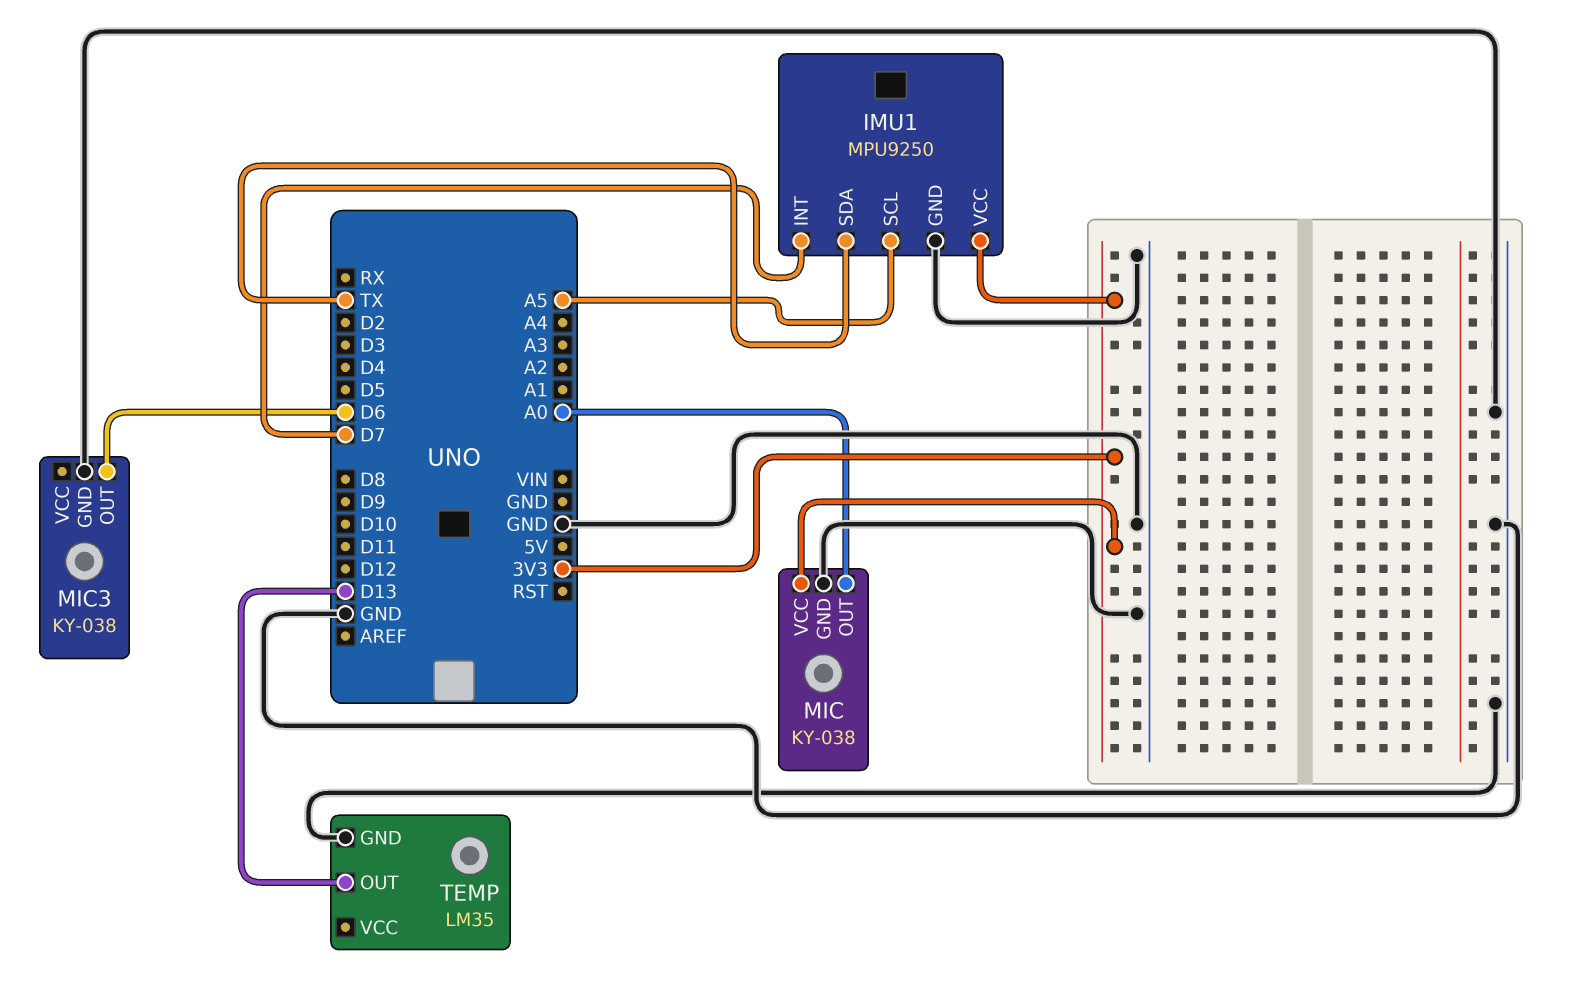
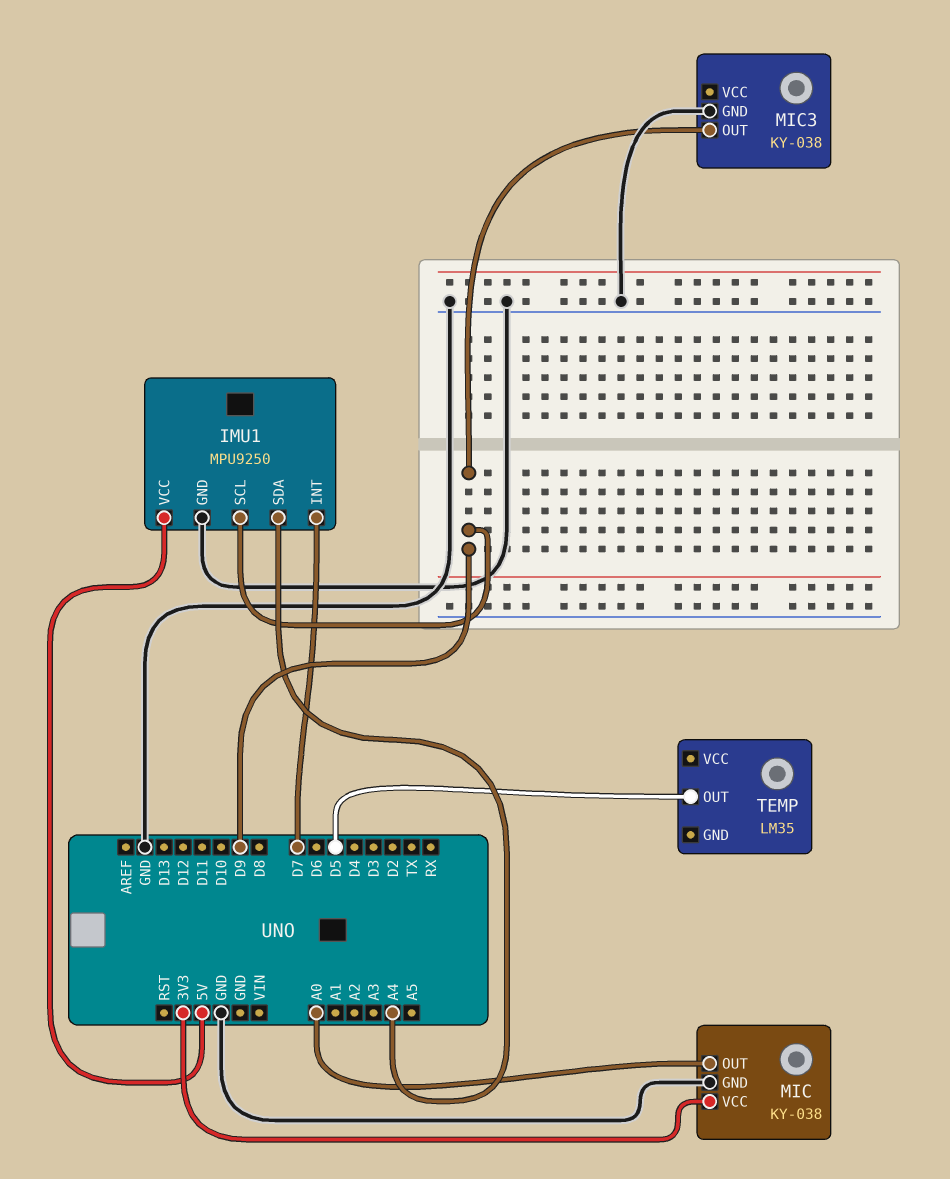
IMU1 pin SCL: A5 -> D9
IMU1 pin SDA: TX -> A4
IMU1 pin VCC: 3V3 -> 5V
MIC3 pin OUT: D6 -> D9
TEMP pin GND: GND -> none
TEMP pin OUT: D13 -> D5

